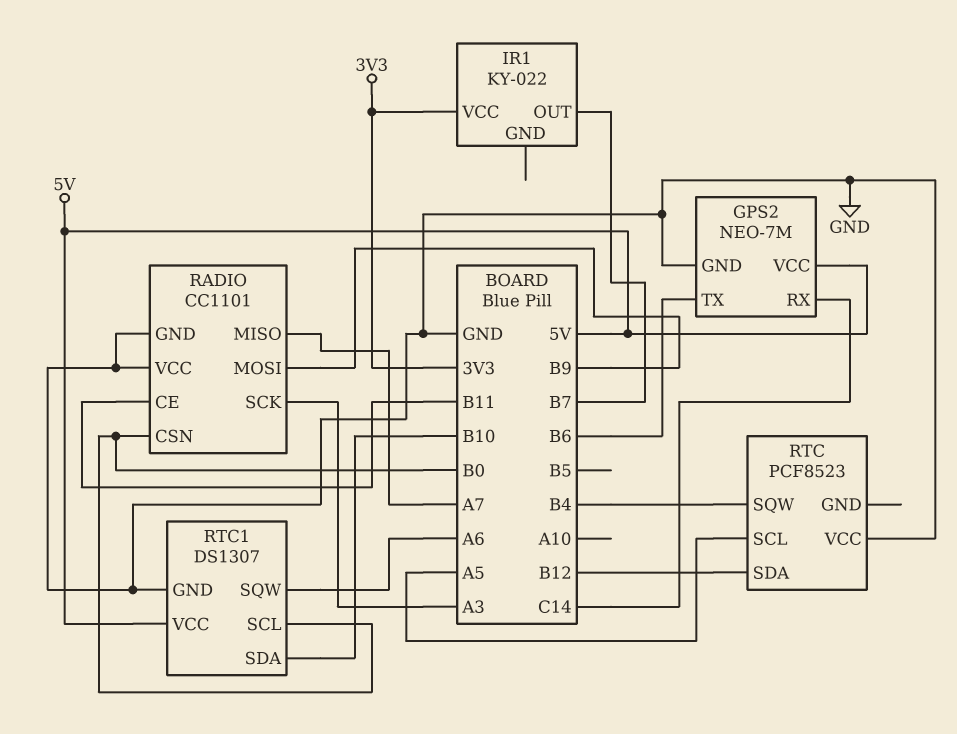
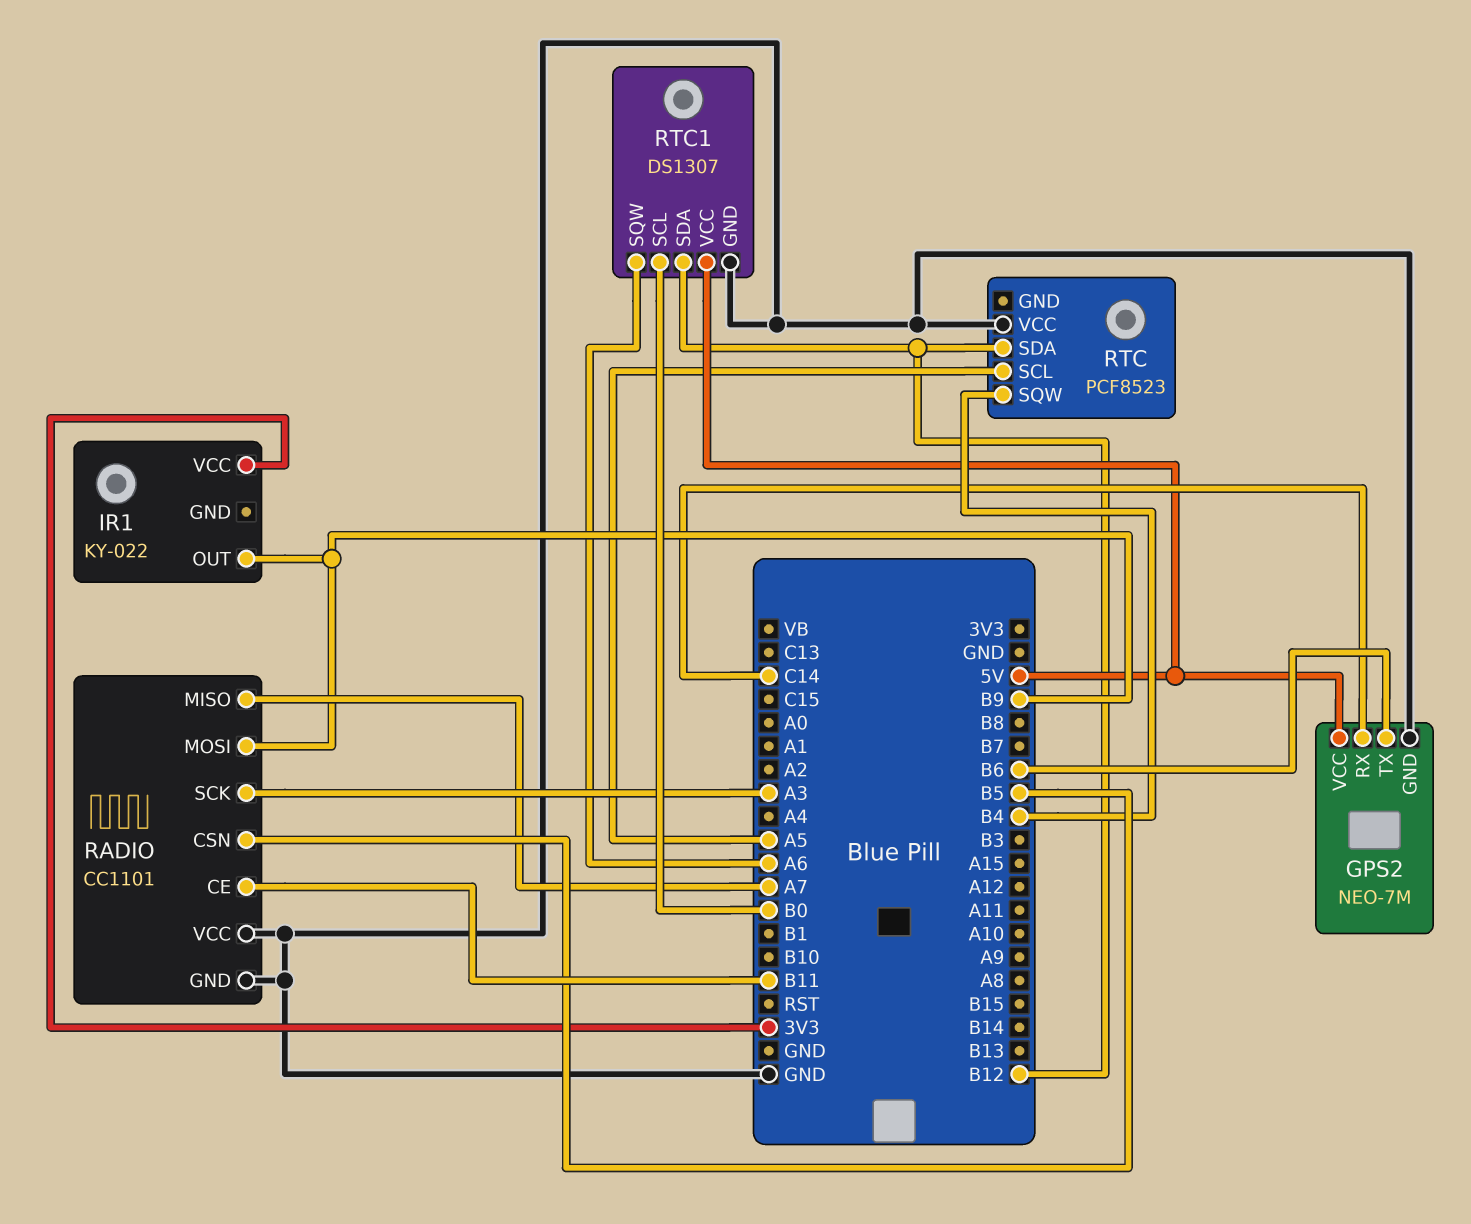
IR1 pin OUT: B7 -> B9
RADIO pin CSN: B0 -> B5
RTC1 pin SDA: B10 -> B12

